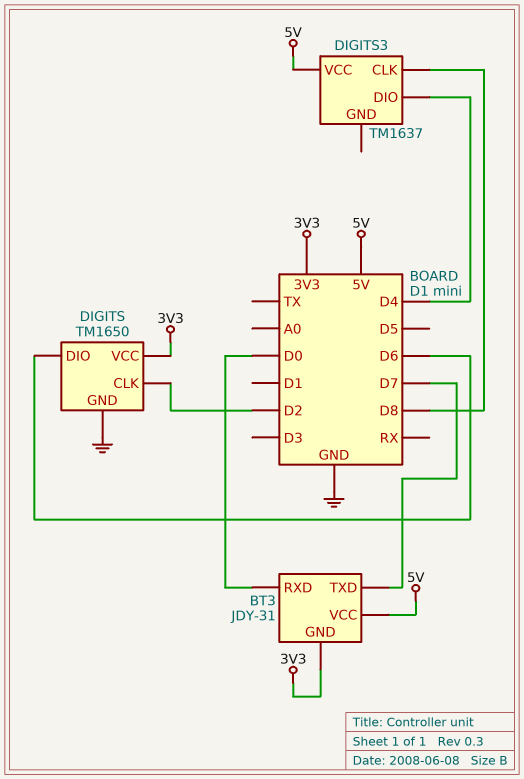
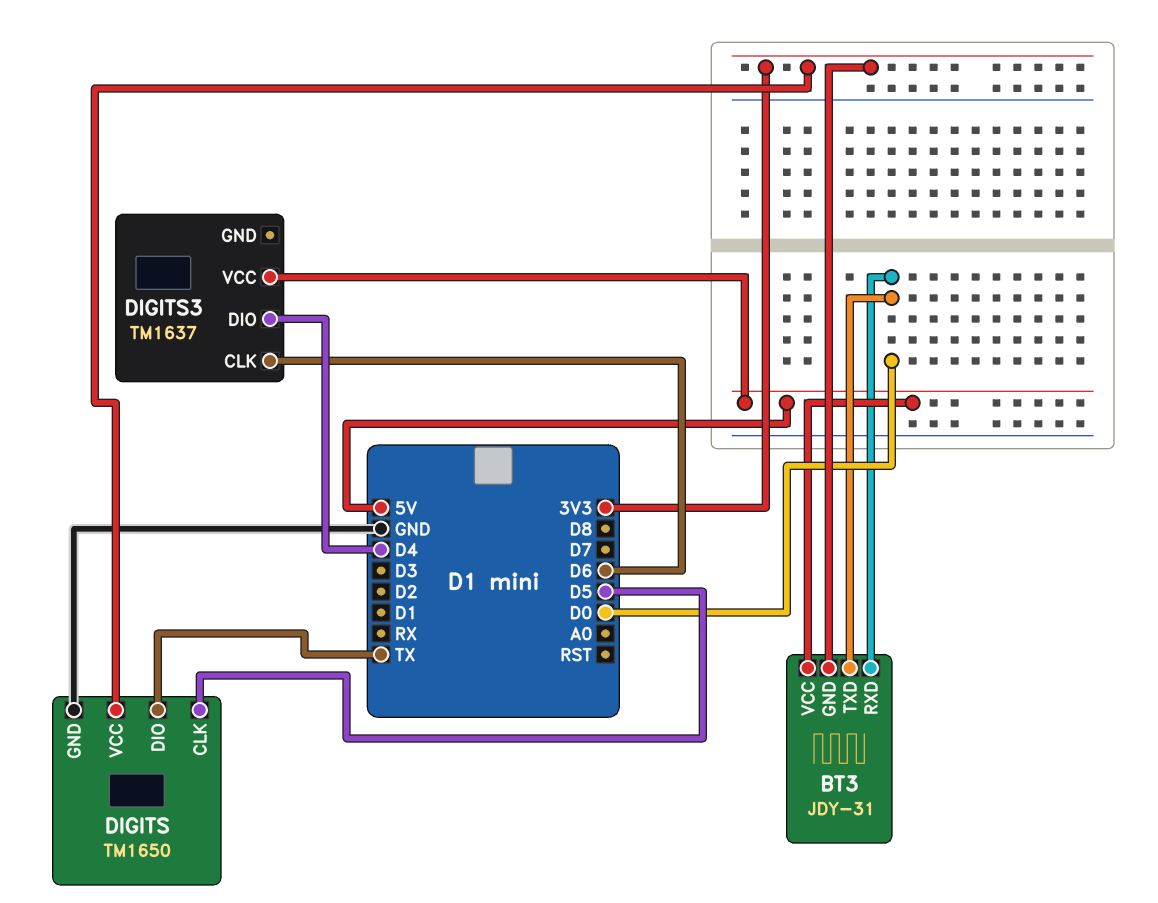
BT3 pin TXD: D7 -> D0
DIGITS pin CLK: D2 -> D5
DIGITS pin DIO: D6 -> TX
DIGITS3 pin CLK: D8 -> D6

